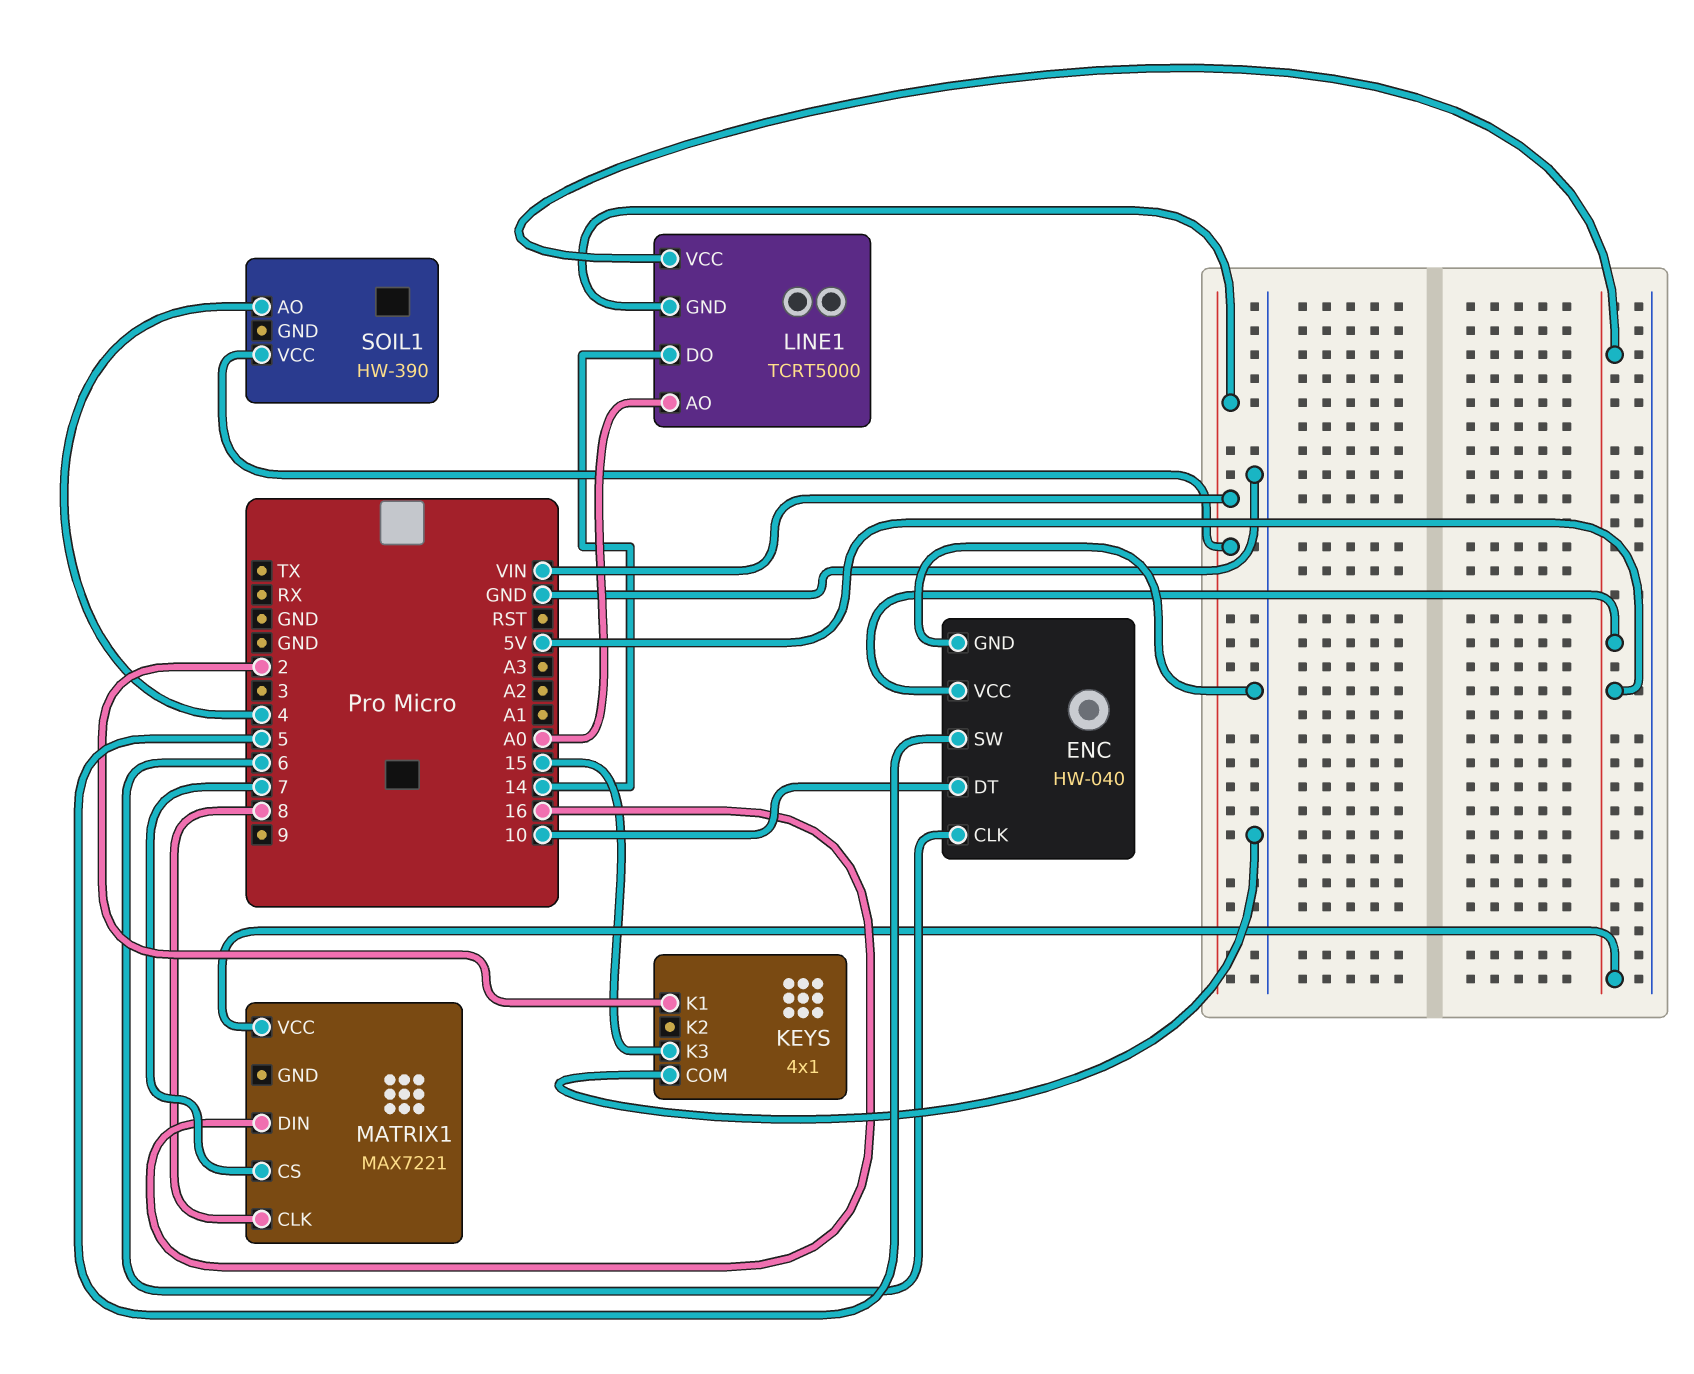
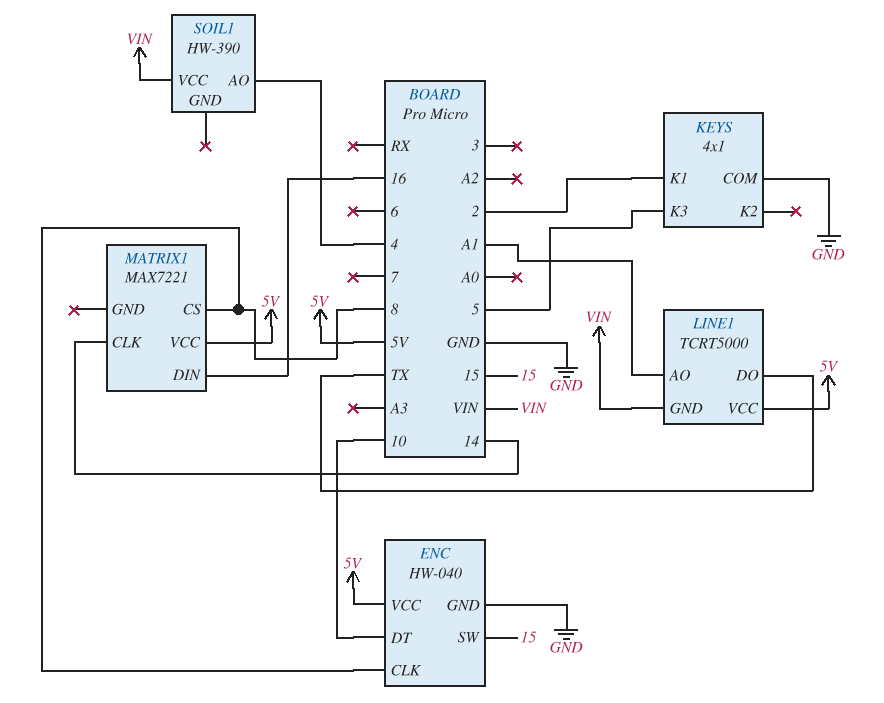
ENC pin CLK: 6 -> 8
ENC pin SW: 5 -> 15
KEYS pin K3: 15 -> 5
LINE1 pin AO: A0 -> A1
LINE1 pin DO: 14 -> TX
MATRIX1 pin CLK: 8 -> 14
MATRIX1 pin CS: 7 -> 8

